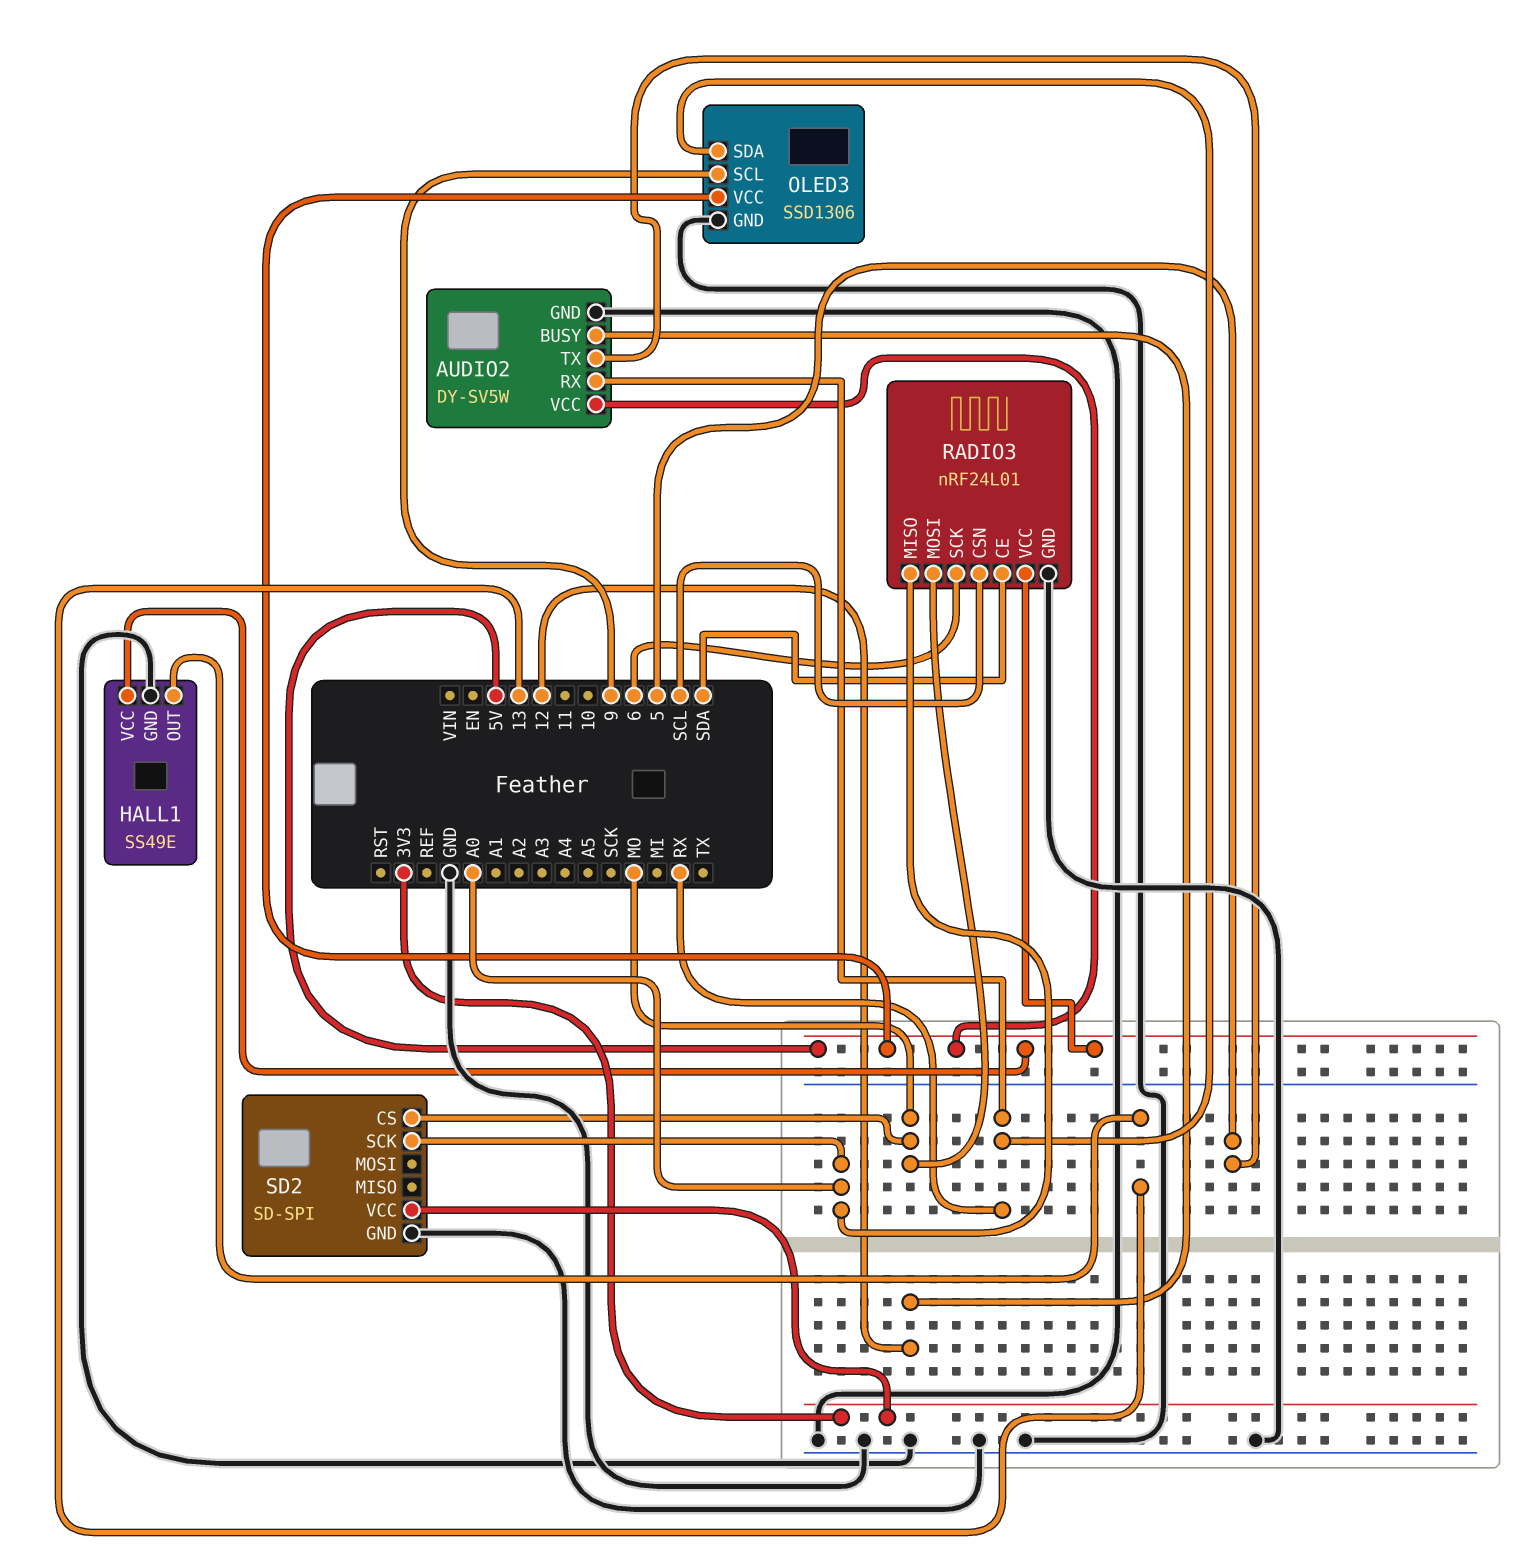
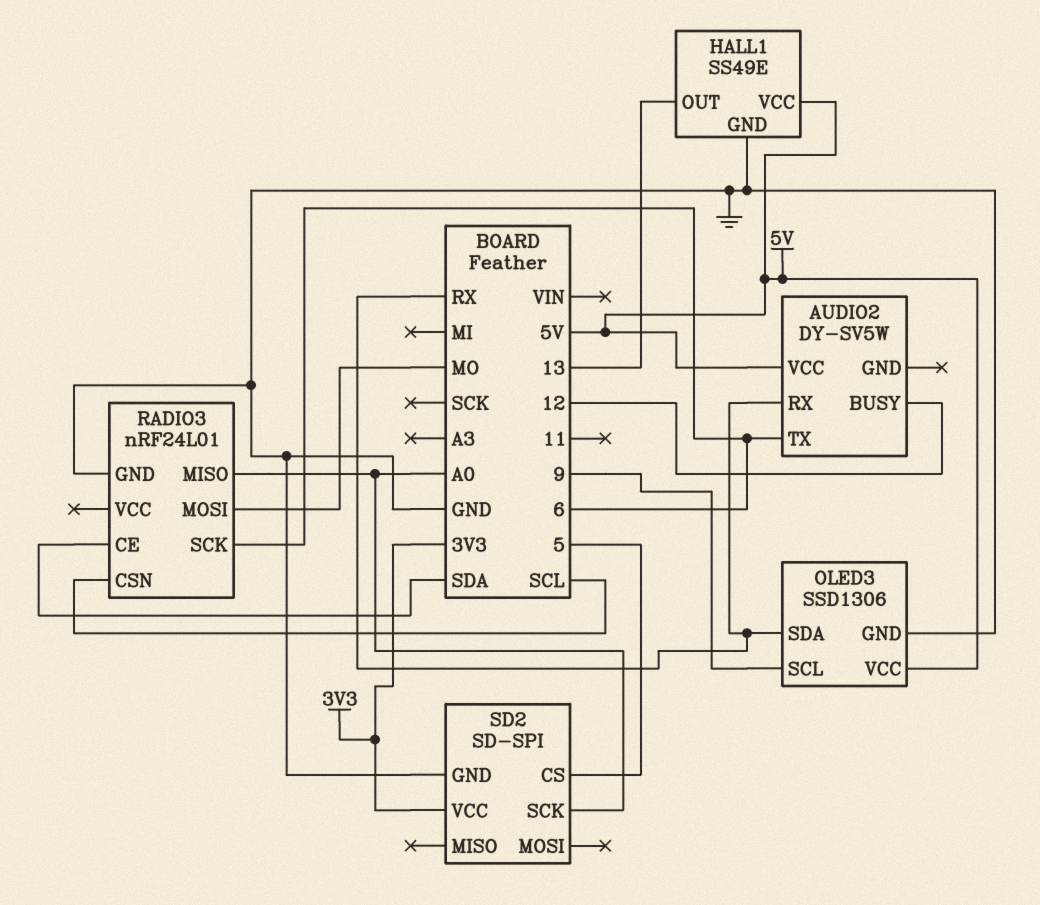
AUDIO2 pin GND: GND -> none
AUDIO2 pin TX: 5 -> 6
RADIO3 pin VCC: 5V -> none
SD2 pin CS: MO -> 5

